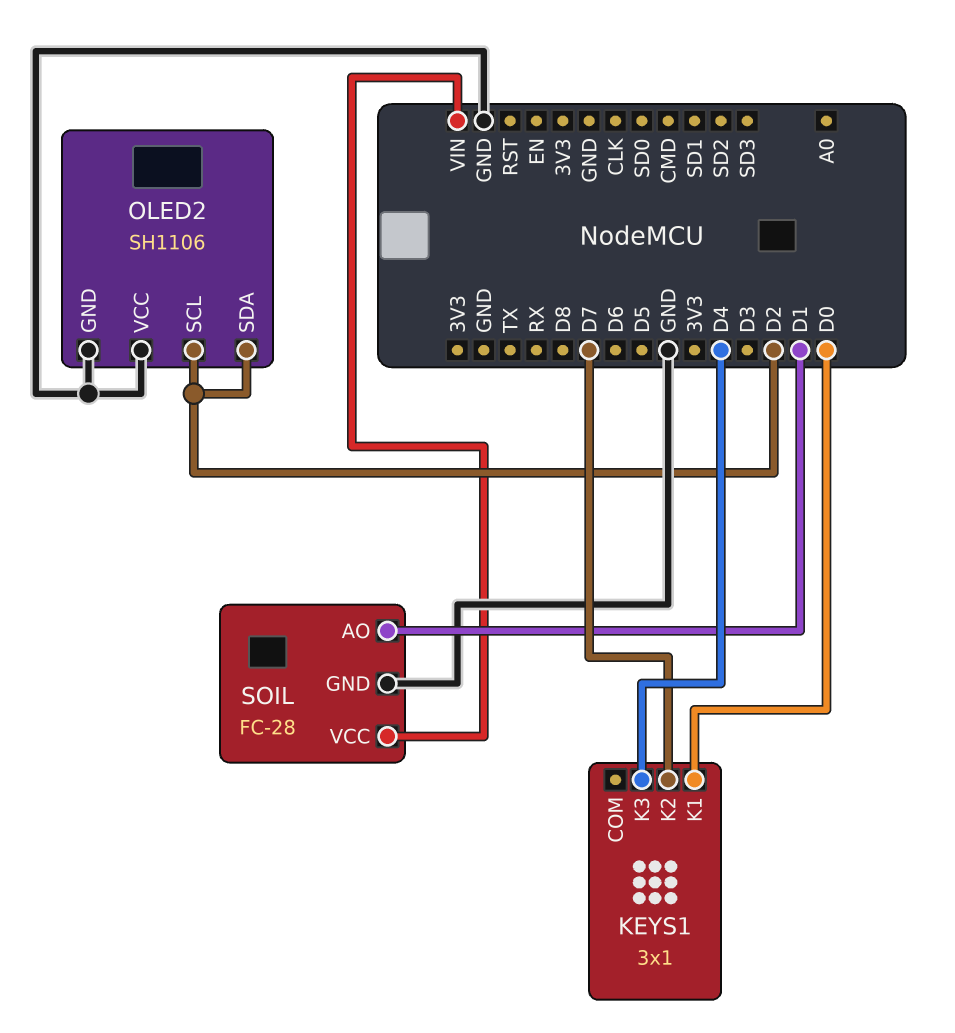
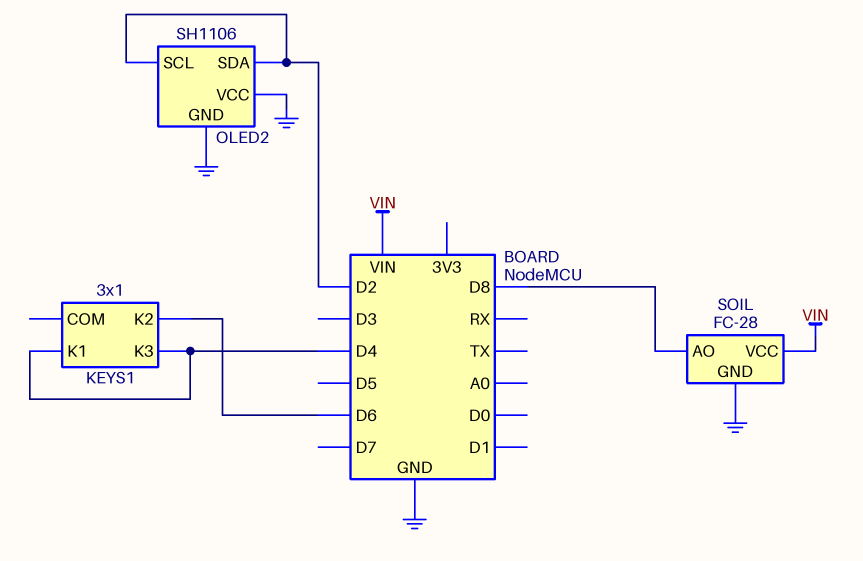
KEYS1 pin K1: D0 -> D4
KEYS1 pin K2: D7 -> D6
SOIL pin AO: D1 -> D8

